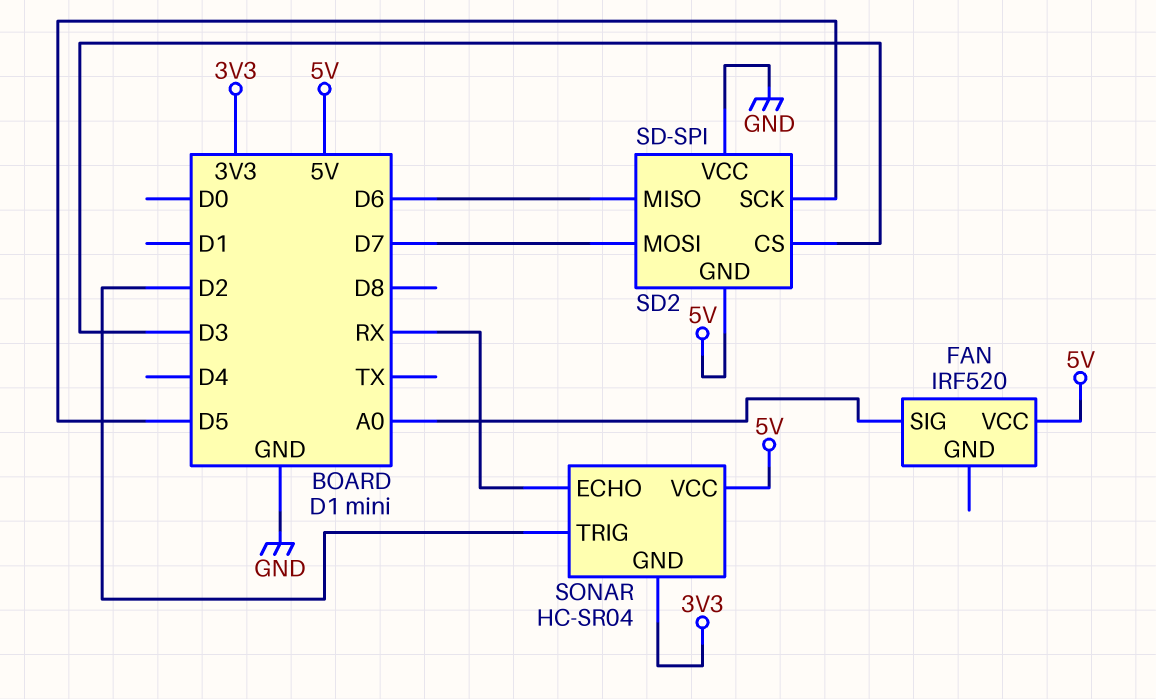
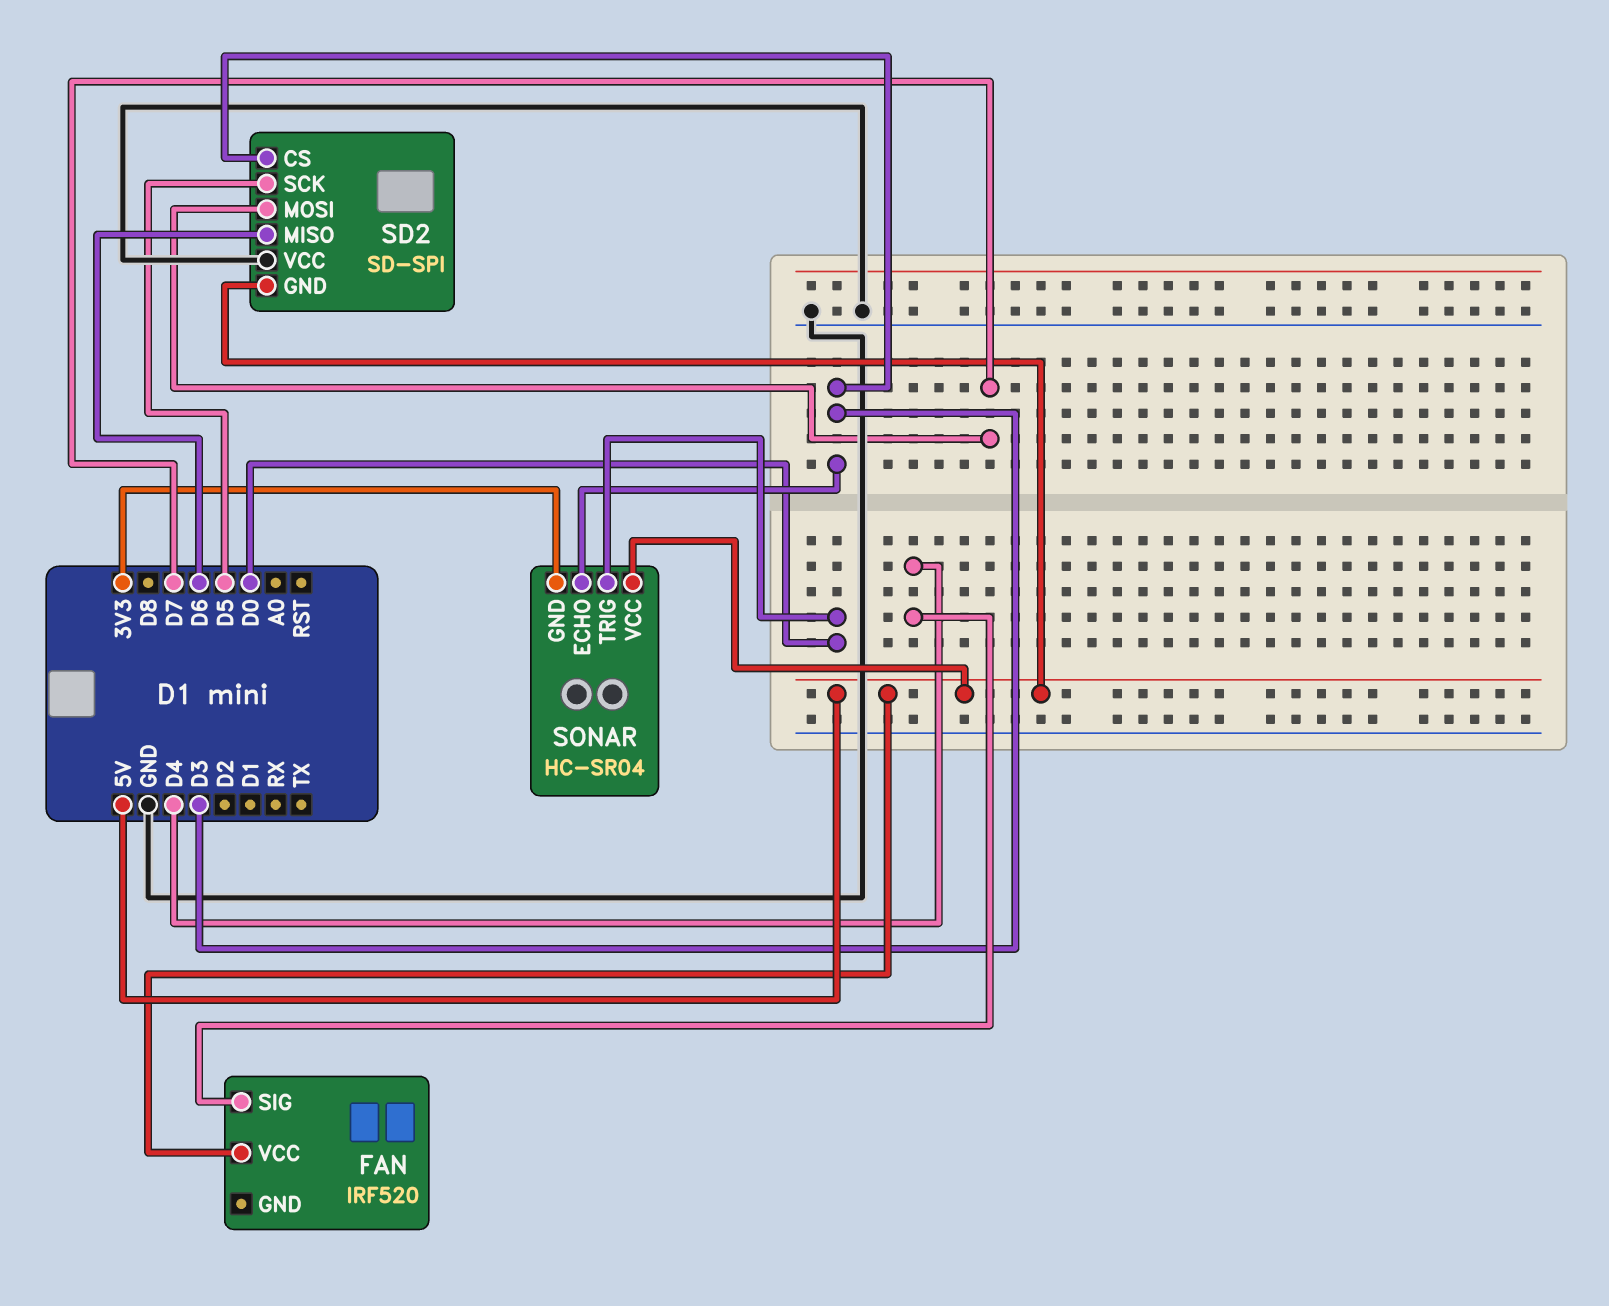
FAN pin SIG: A0 -> D4
SONAR pin ECHO: RX -> D3
SONAR pin TRIG: D2 -> D0

